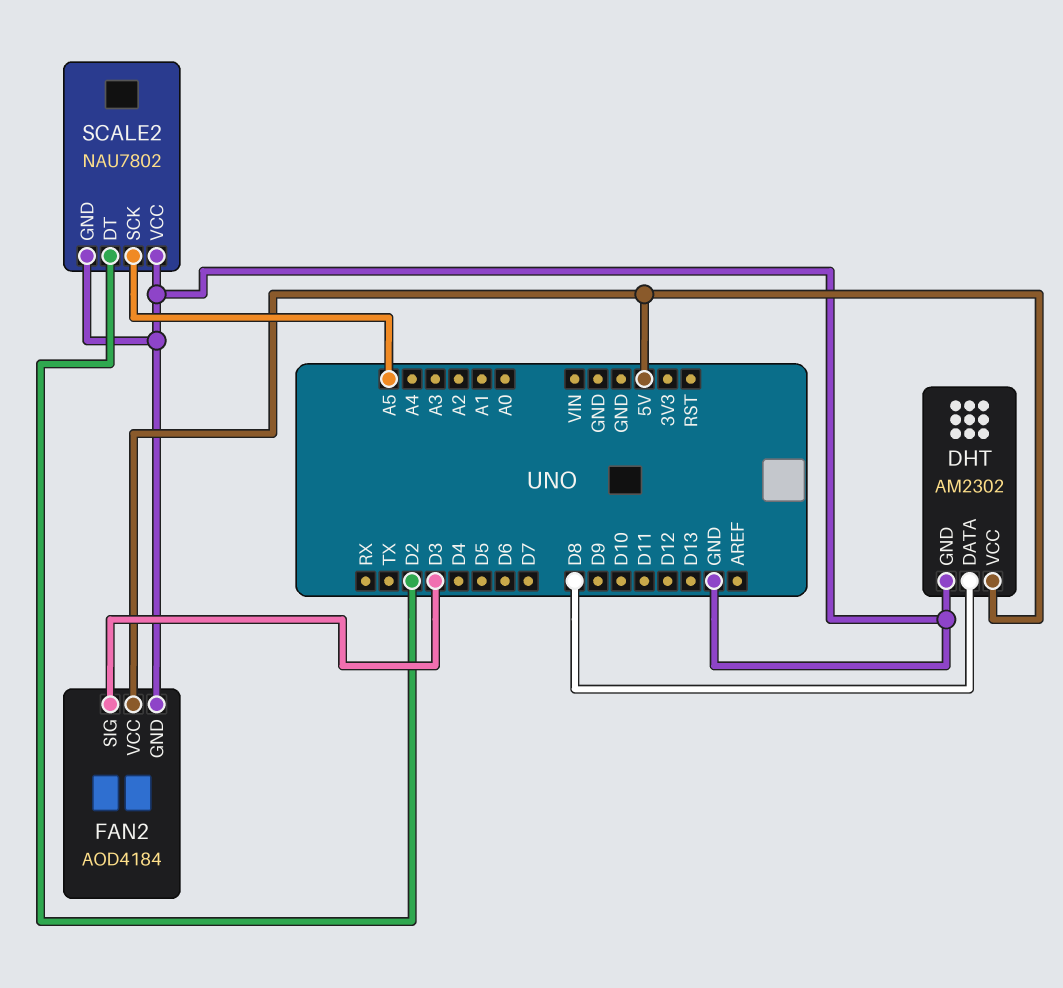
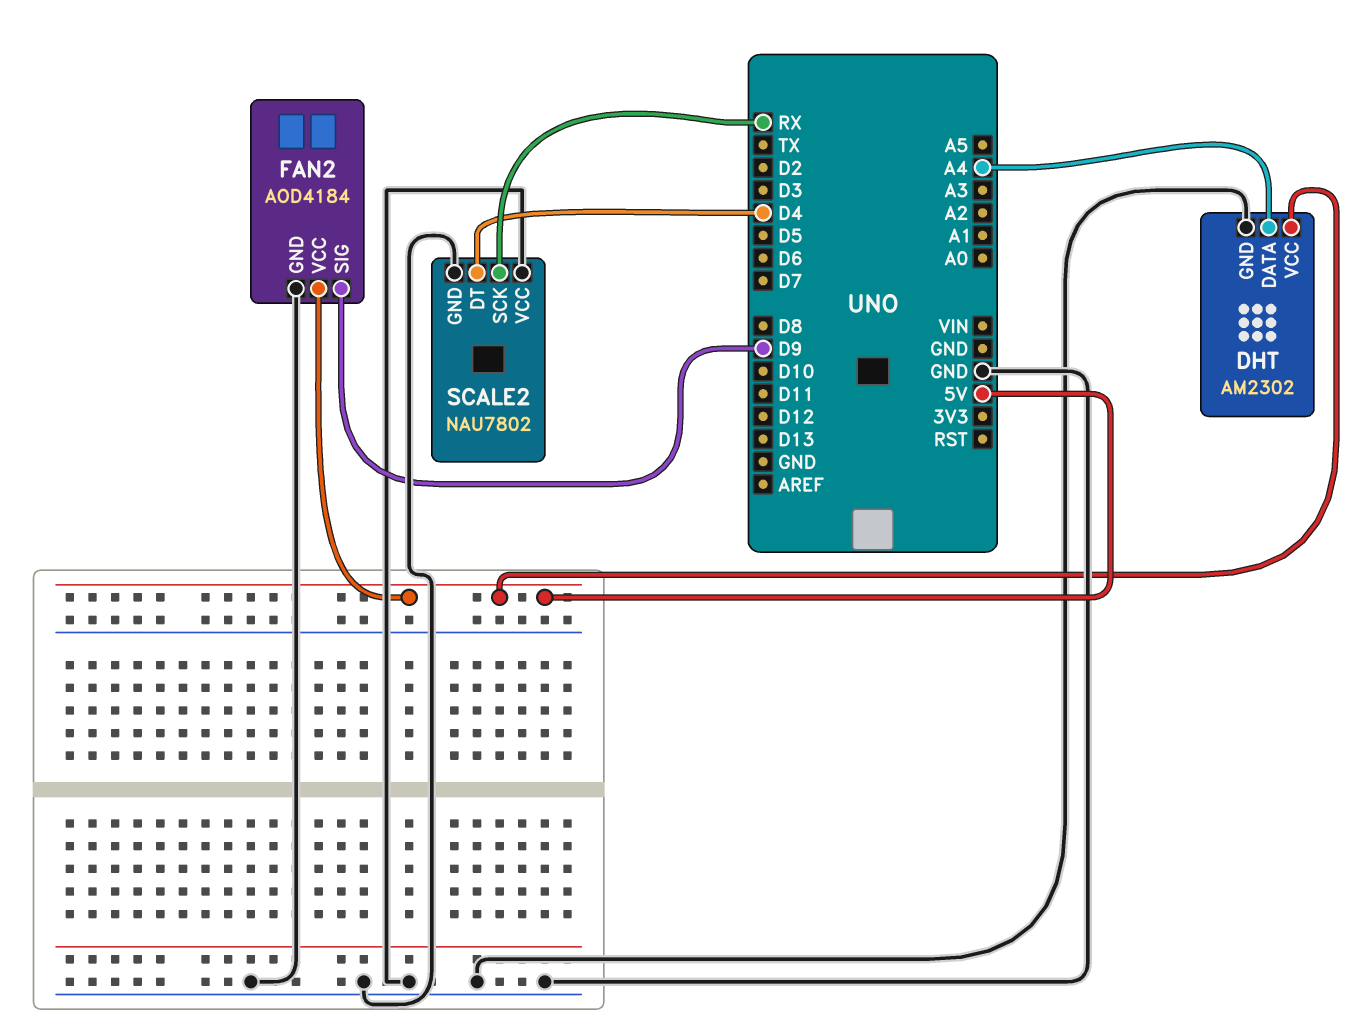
DHT pin DATA: D8 -> A4
FAN2 pin SIG: D3 -> D9
SCALE2 pin DT: D2 -> D4
SCALE2 pin SCK: A5 -> RX

